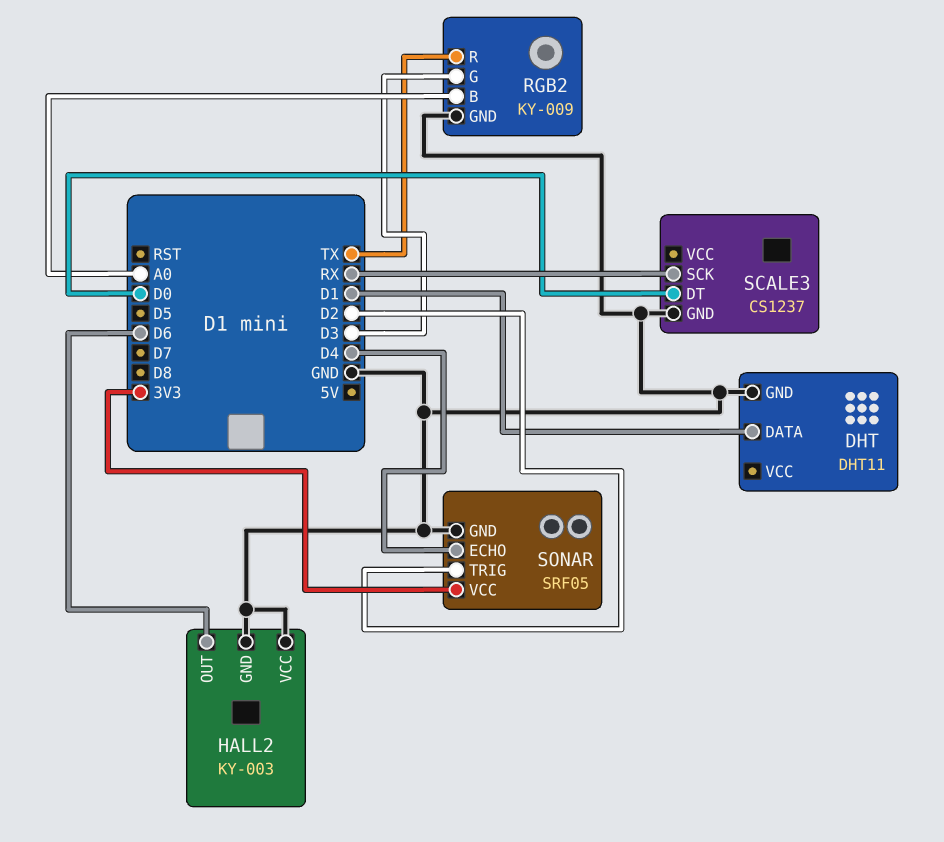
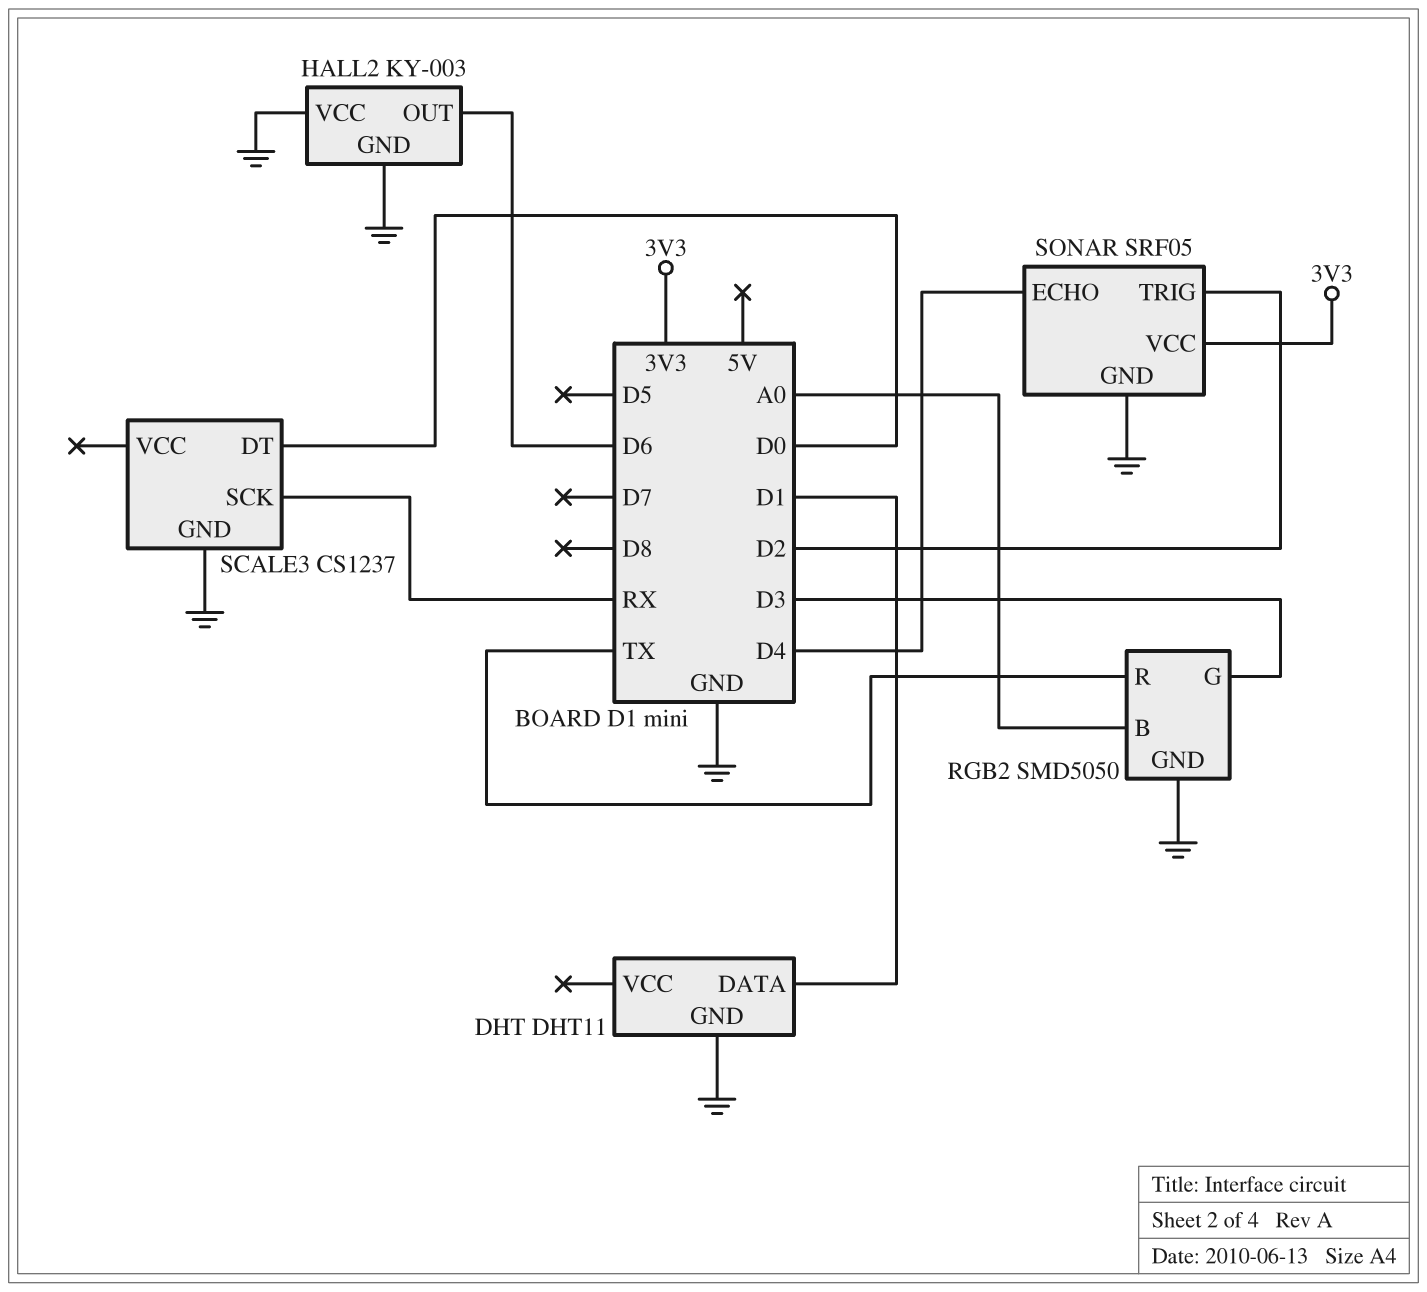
RGB2: KY-009 -> SMD5050

